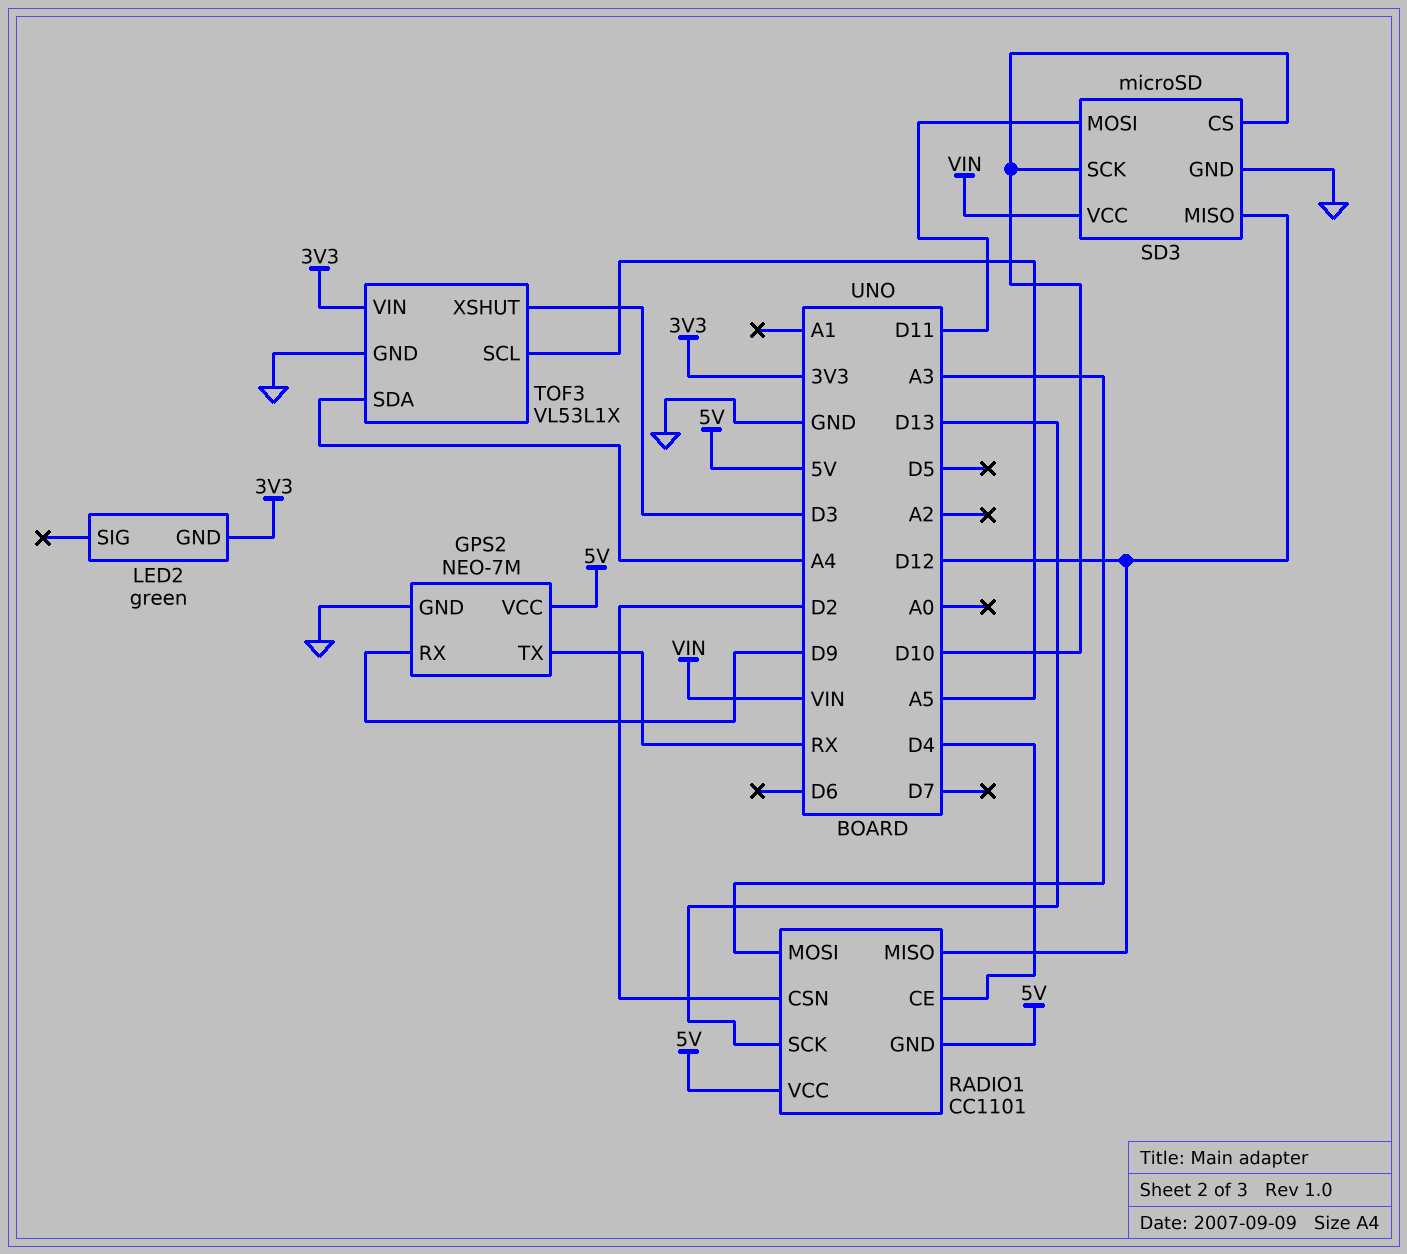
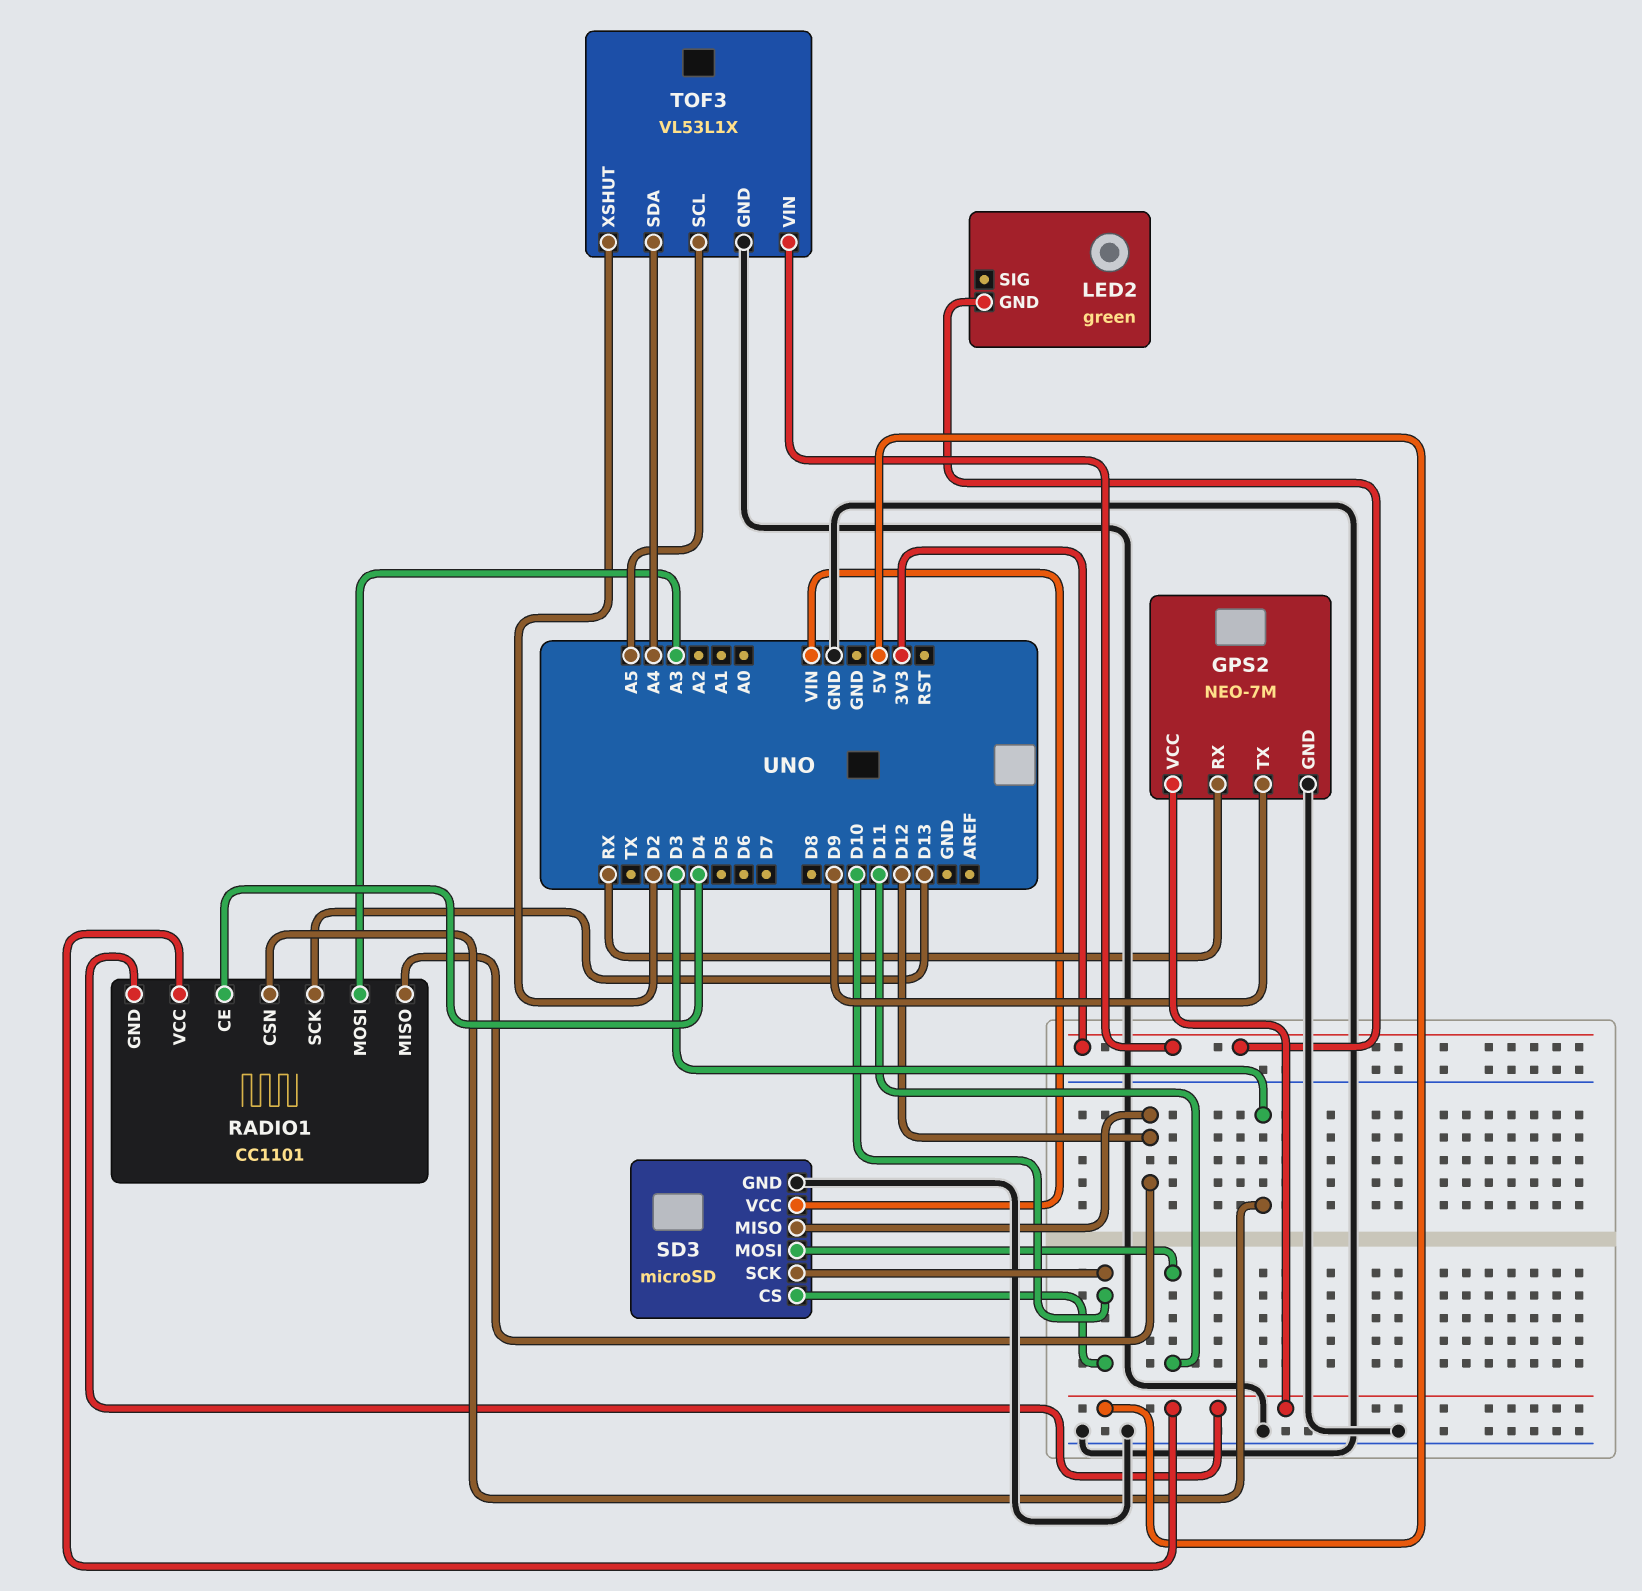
GPS2 pin RX: D9 -> RX
GPS2 pin TX: RX -> D9
RADIO1 pin CSN: D2 -> D3
TOF3 pin XSHUT: D3 -> D2

